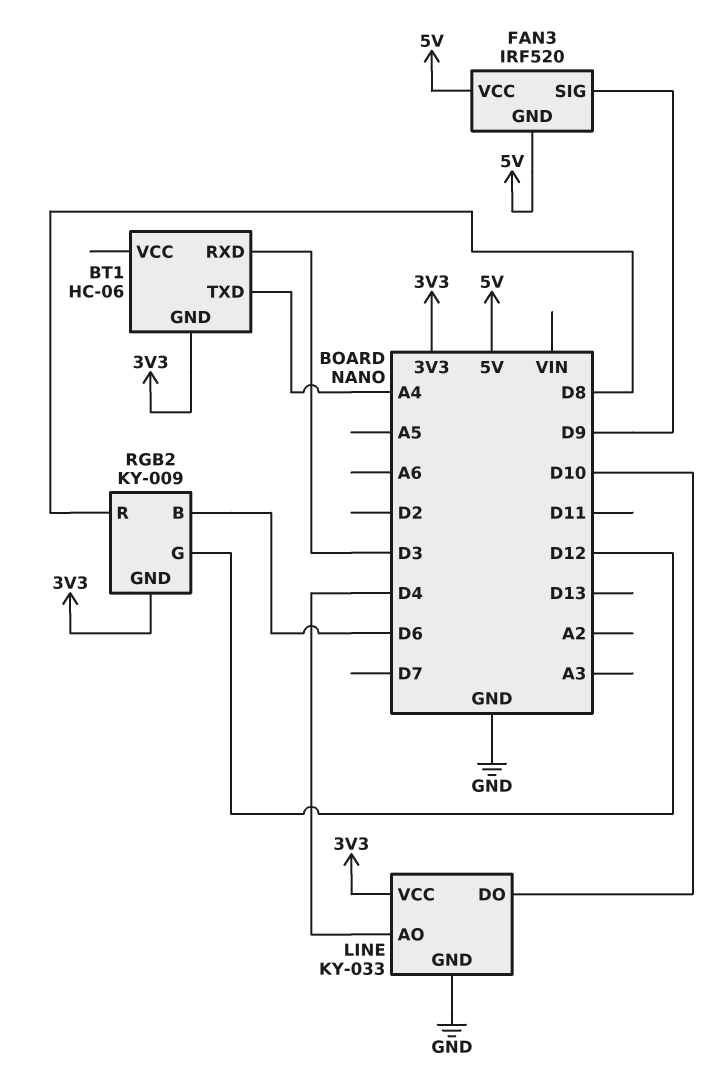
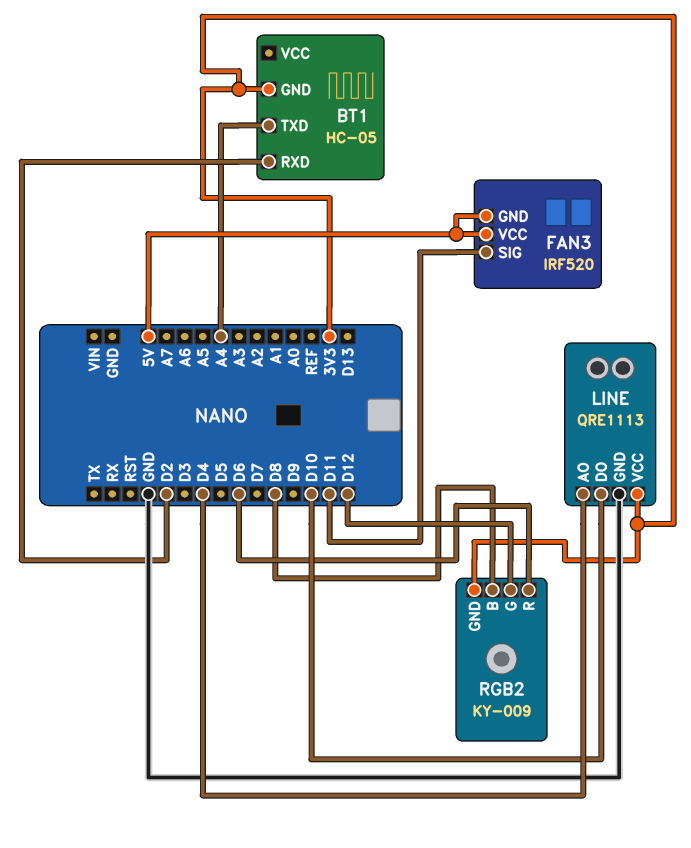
BT1: HC-06 -> HC-05
BT1 pin RXD: D3 -> D2
FAN3 pin SIG: D9 -> D11
LINE: KY-033 -> QRE1113
RGB2 pin B: D6 -> D8
RGB2 pin R: D8 -> D6

